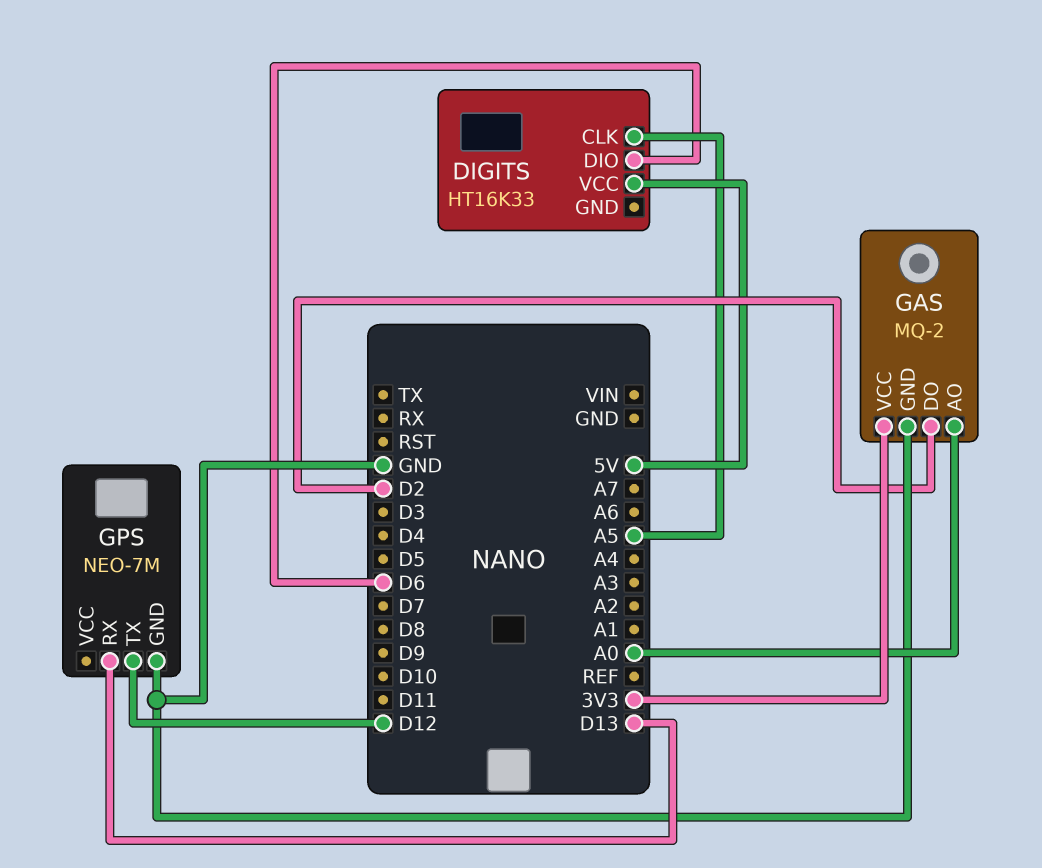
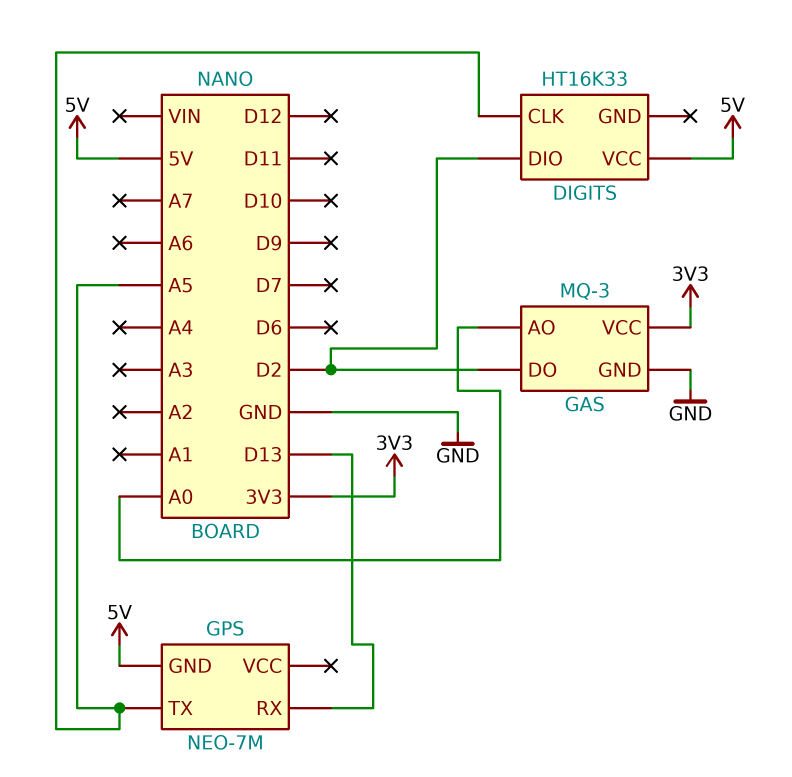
DIGITS pin DIO: D6 -> D2
GAS: MQ-2 -> MQ-3
GPS pin GND: GND -> 5V
GPS pin TX: D12 -> A5

